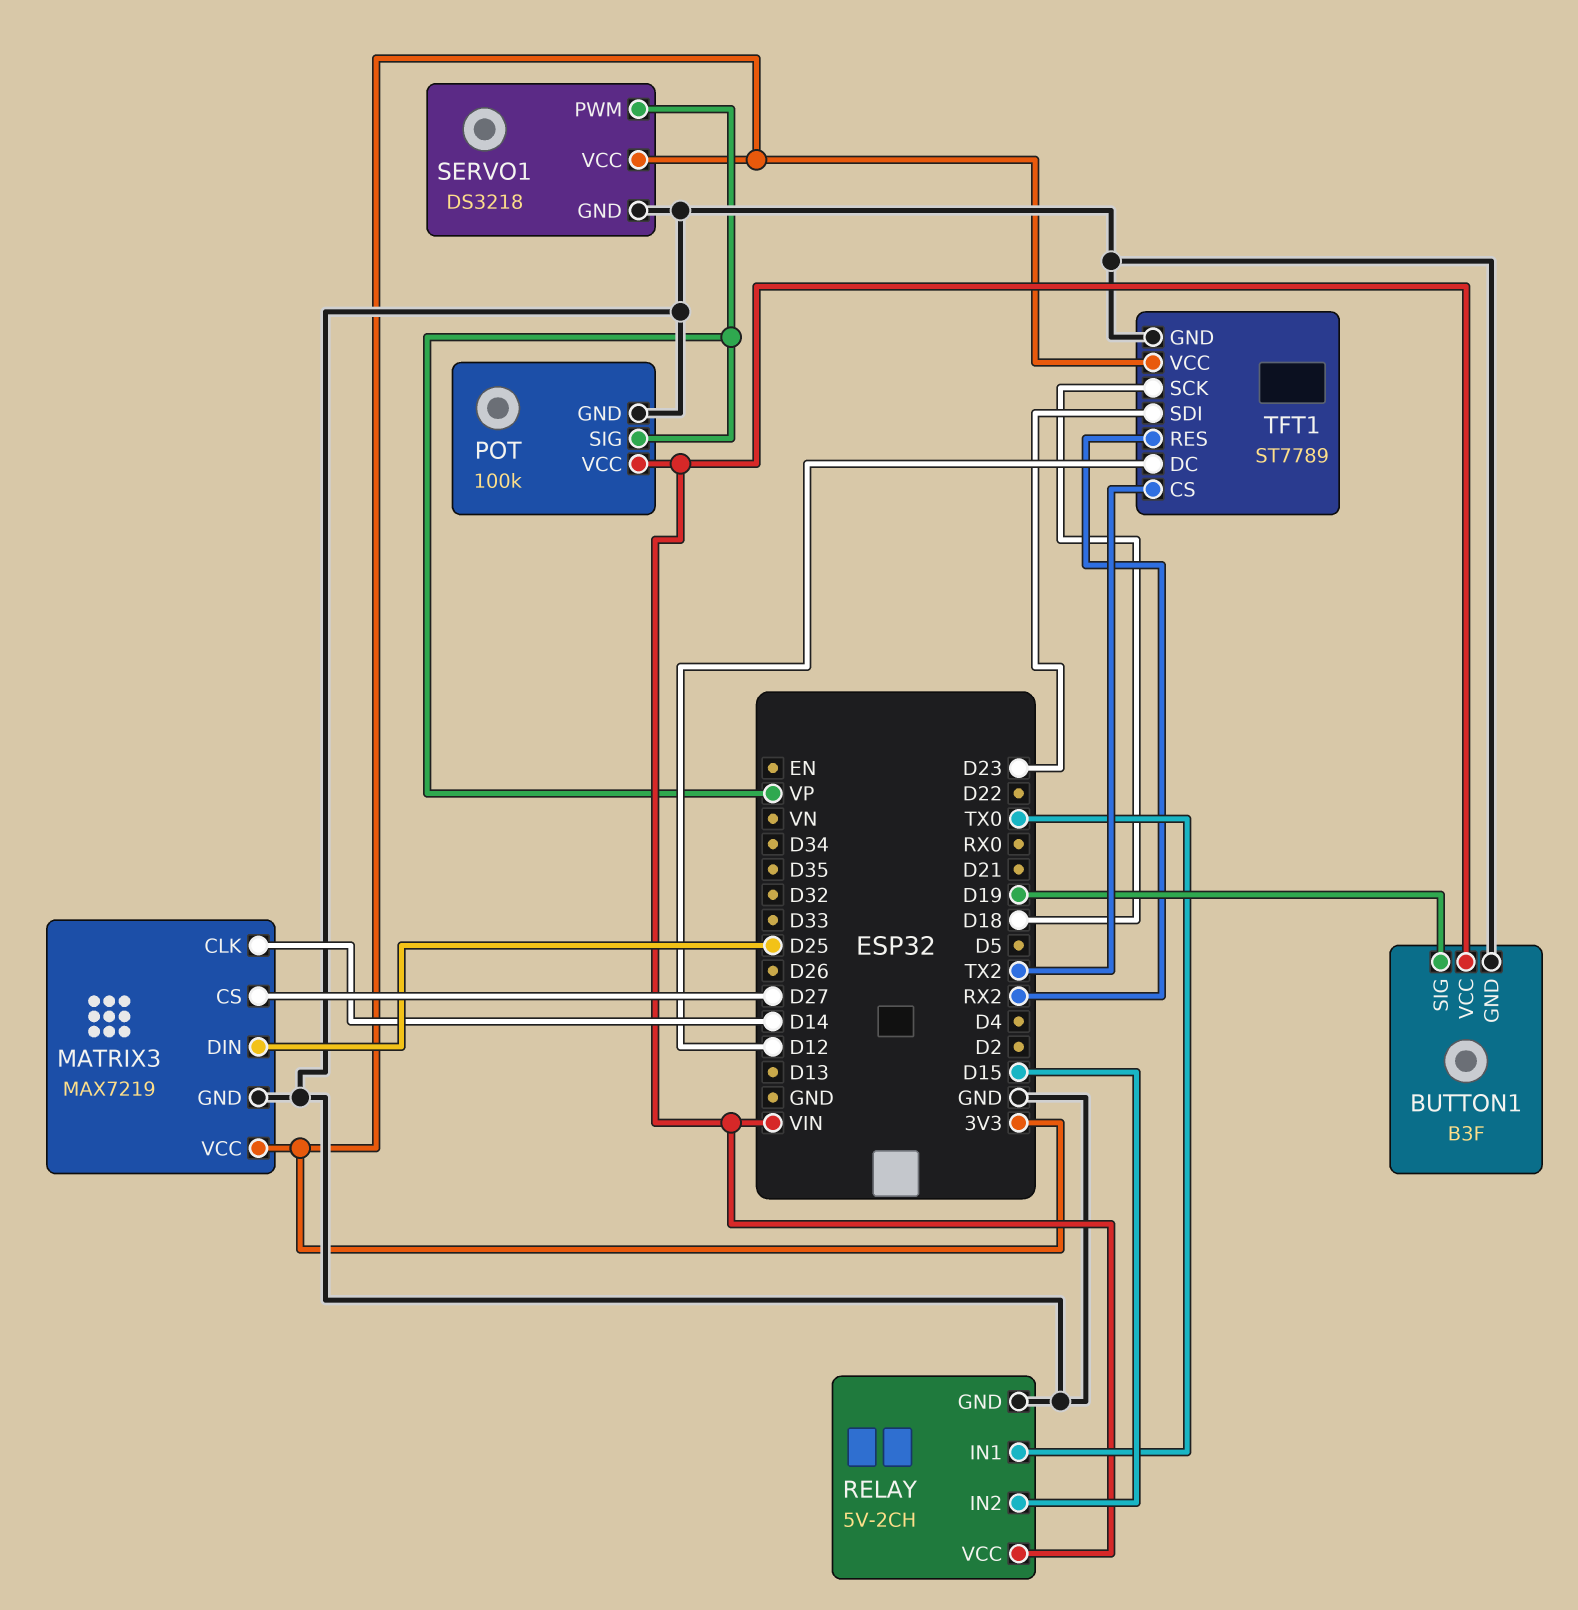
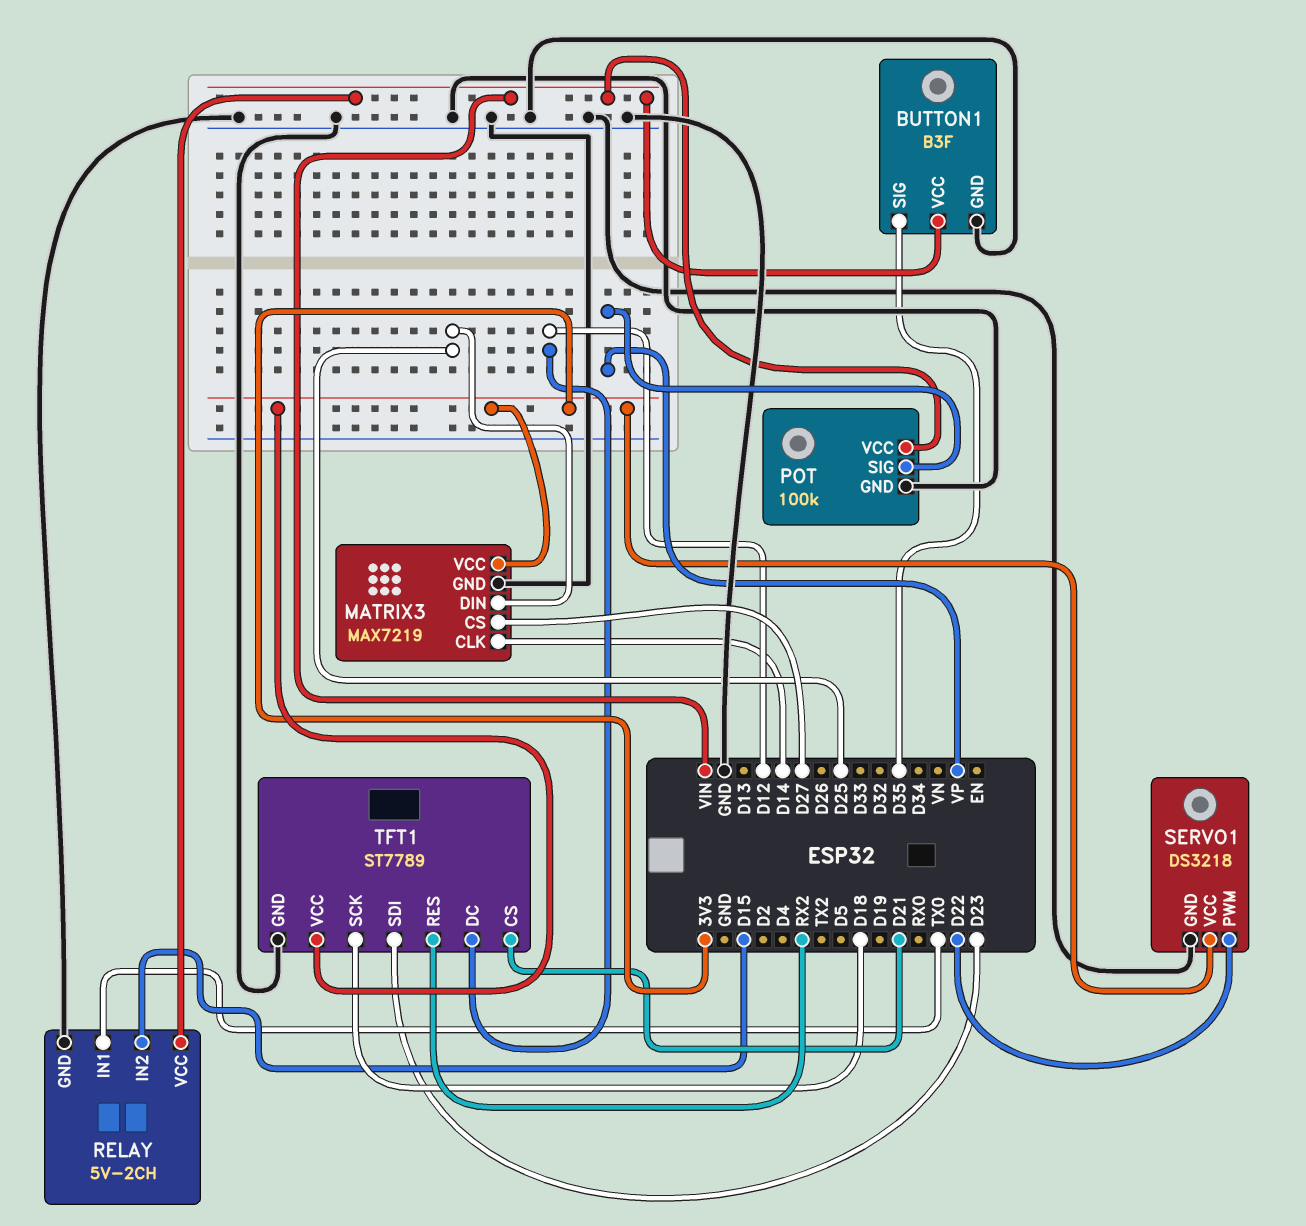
BUTTON1 pin SIG: D19 -> D35
SERVO1 pin PWM: VP -> D22
TFT1 pin CS: TX2 -> D21

